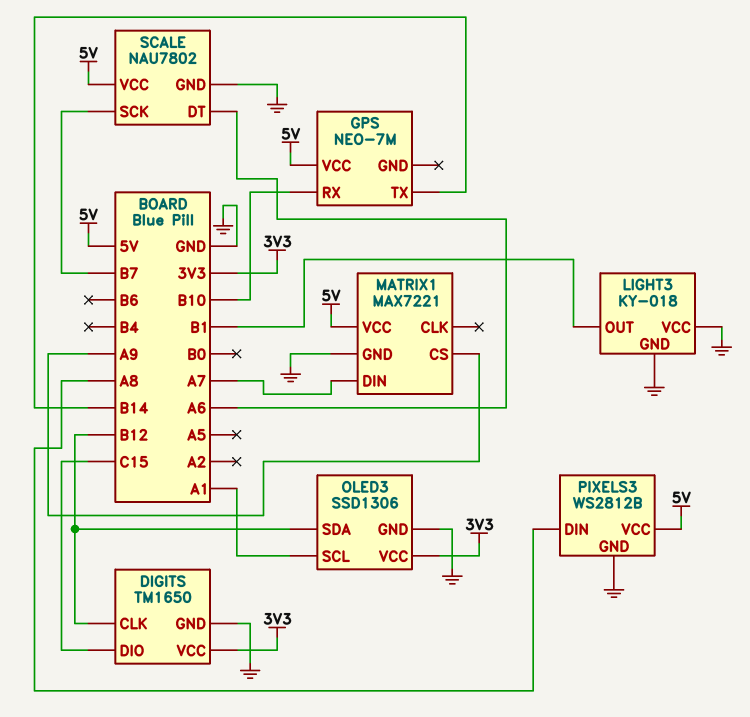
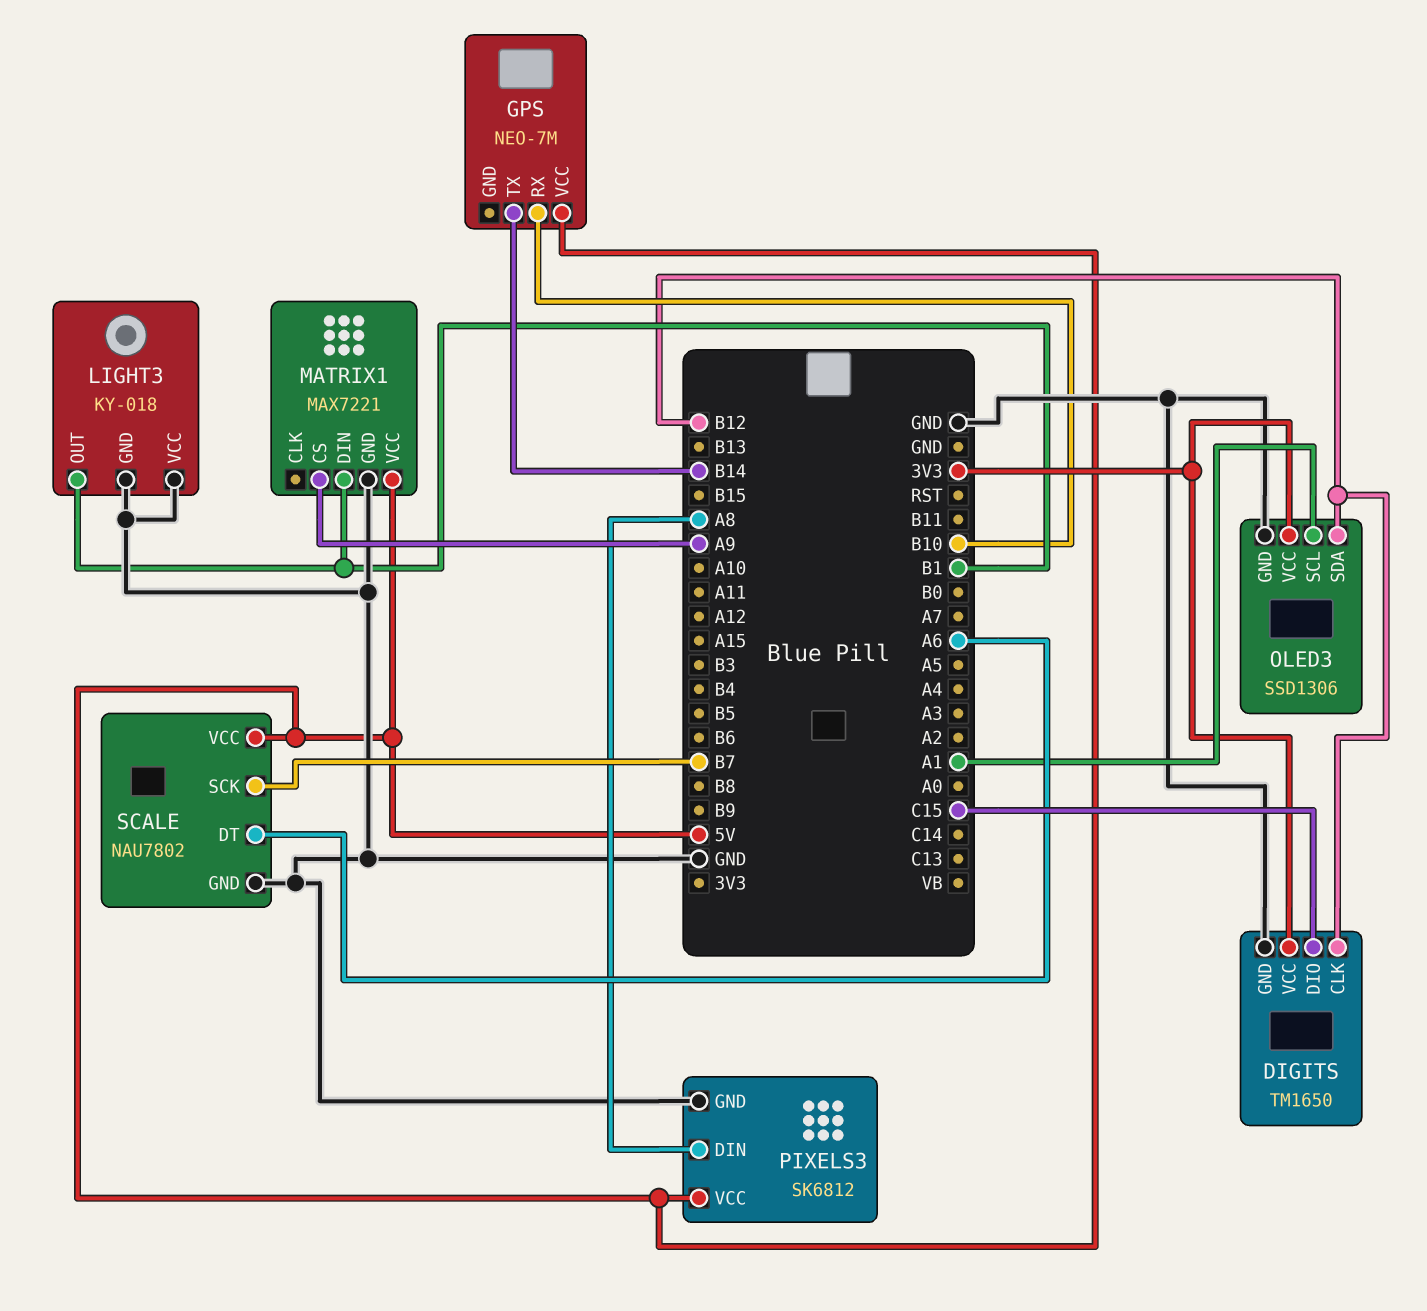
MATRIX1 pin DIN: A7 -> B1
PIXELS3: WS2812B -> SK6812

